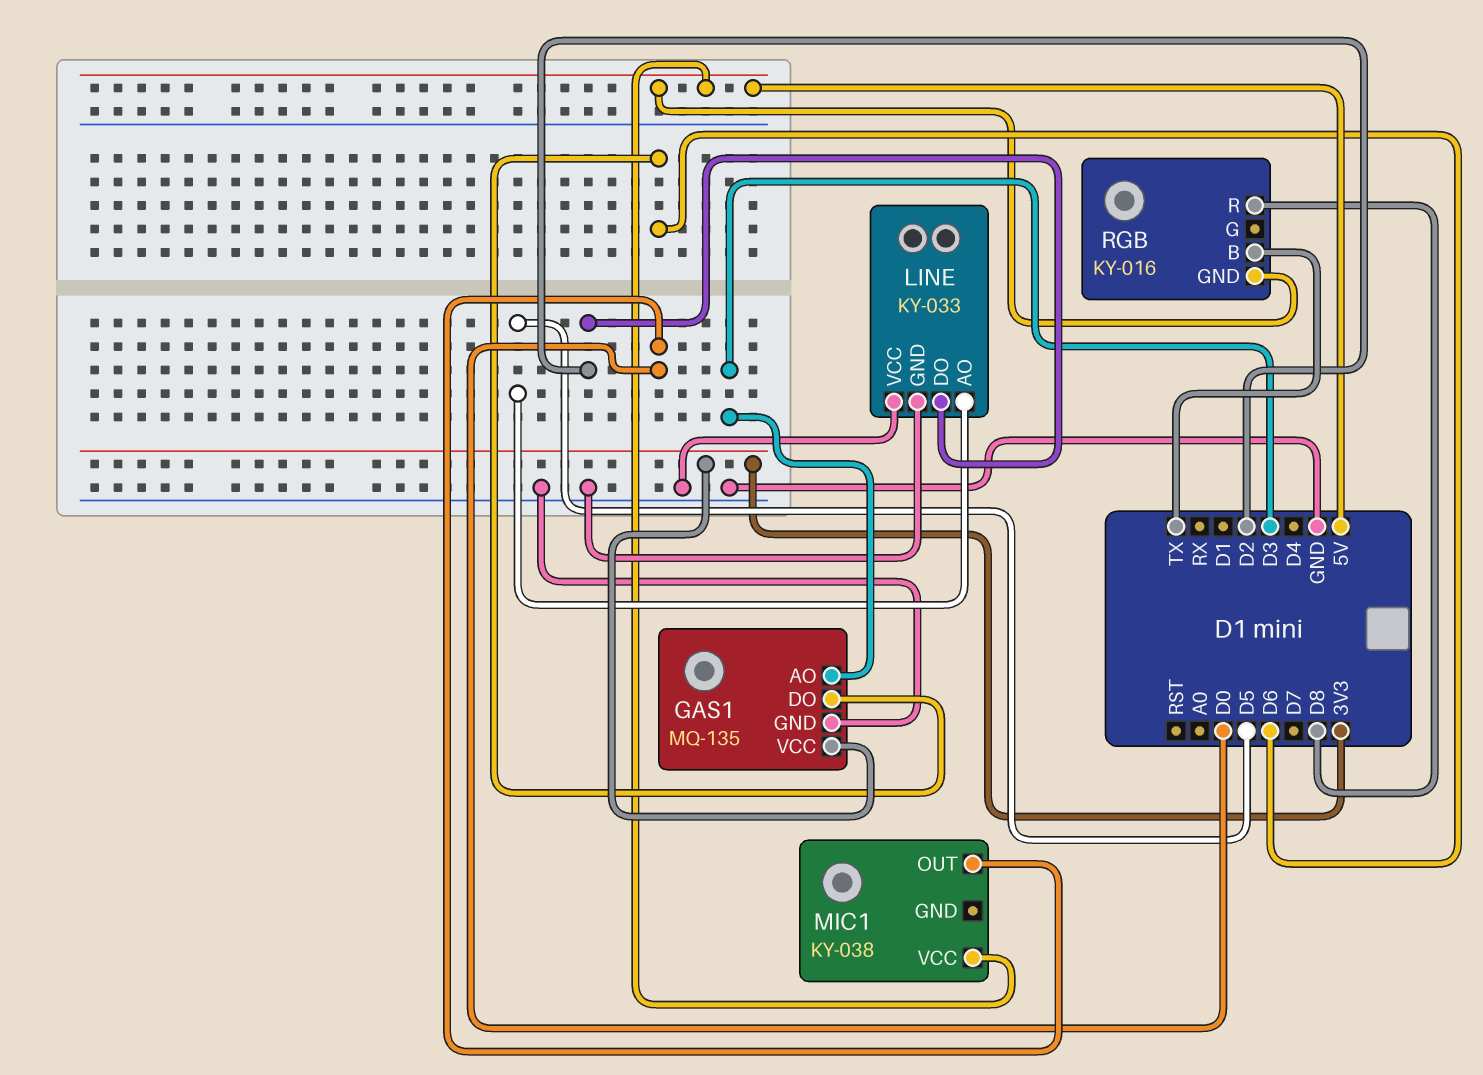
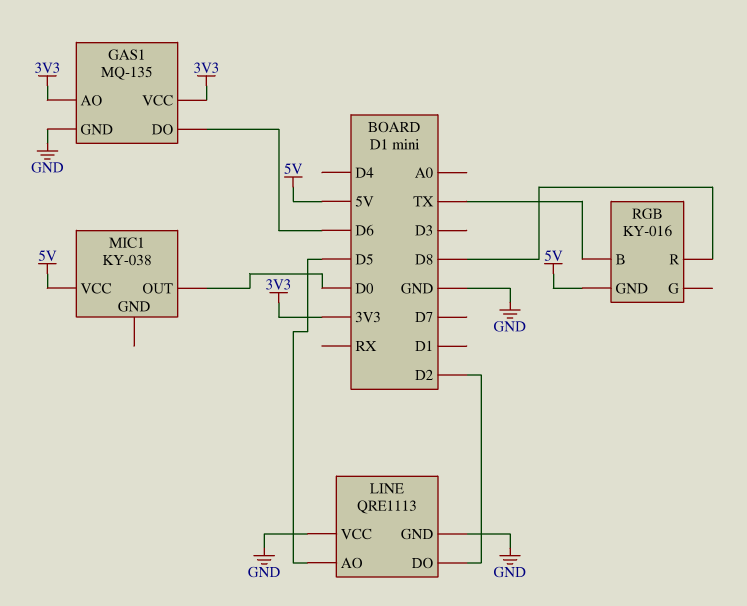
GAS1 pin AO: D3 -> 3V3
LINE: KY-033 -> QRE1113

